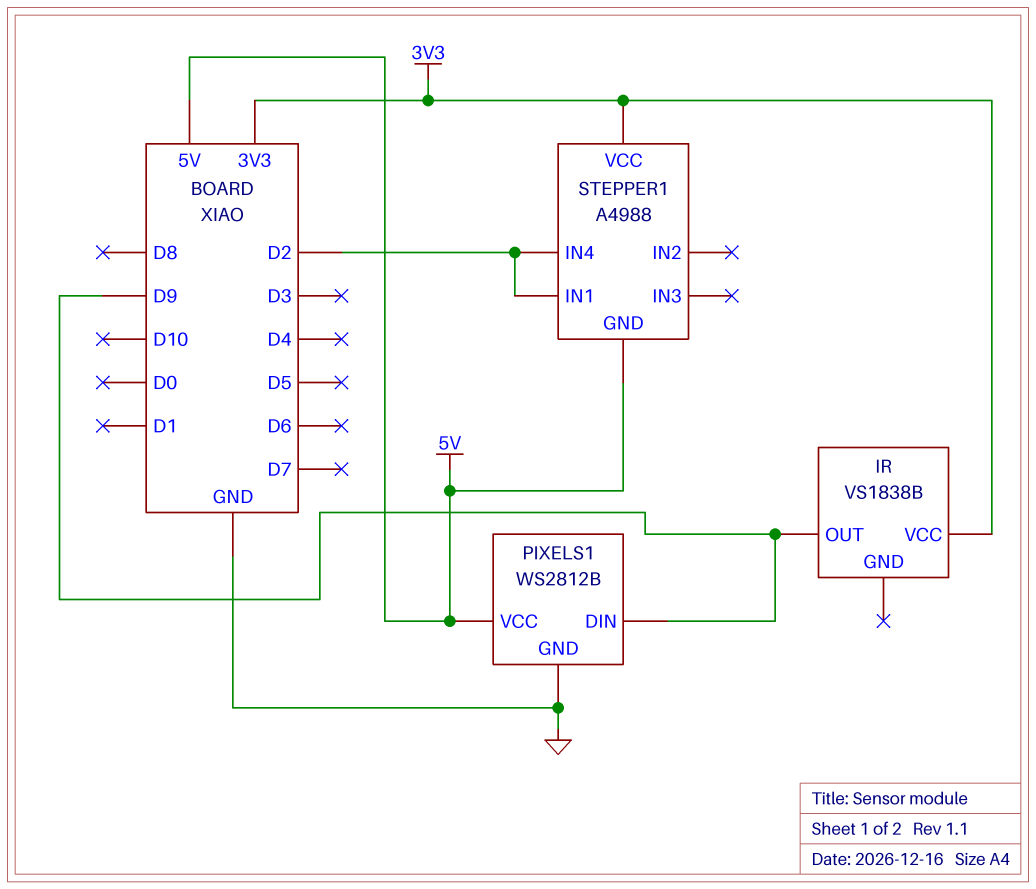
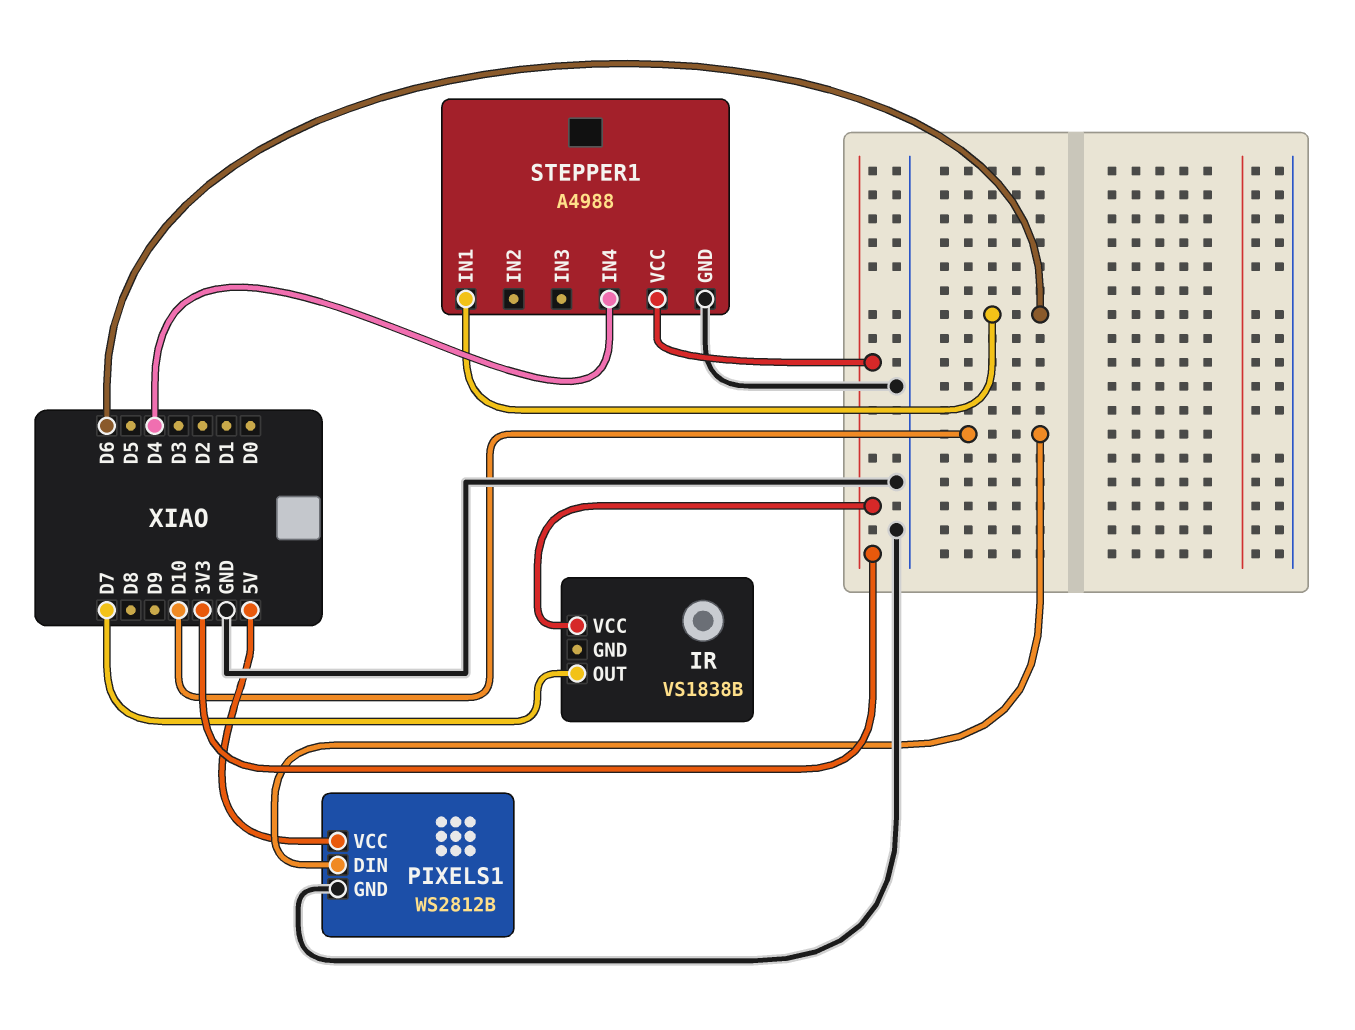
IR pin OUT: D9 -> D7
PIXELS1 pin DIN: D9 -> D10
STEPPER1 pin GND: 5V -> GND
STEPPER1 pin IN1: D2 -> D6
STEPPER1 pin IN4: D2 -> D4

